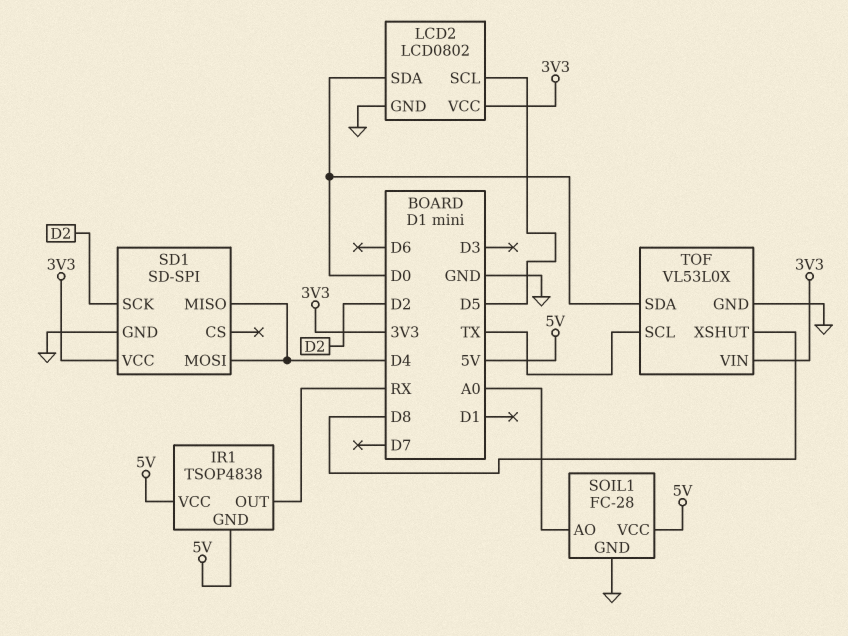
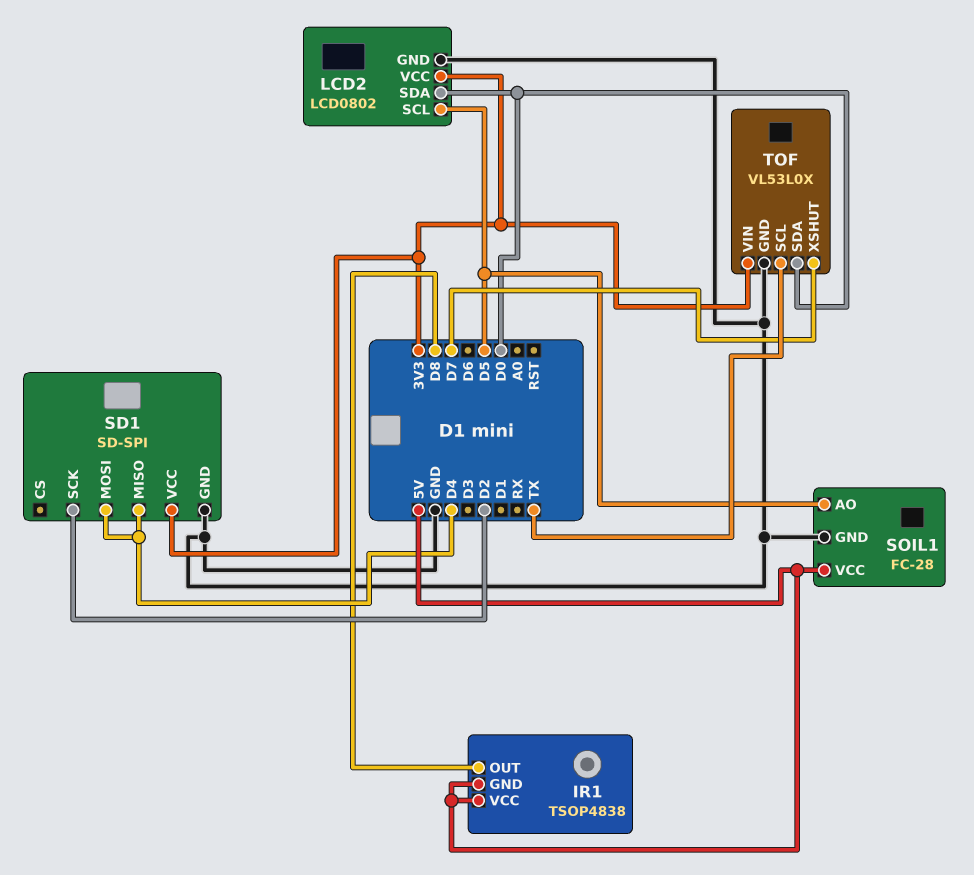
IR1 pin OUT: RX -> D8
SOIL1 pin AO: A0 -> D5
TOF pin XSHUT: D8 -> D7

